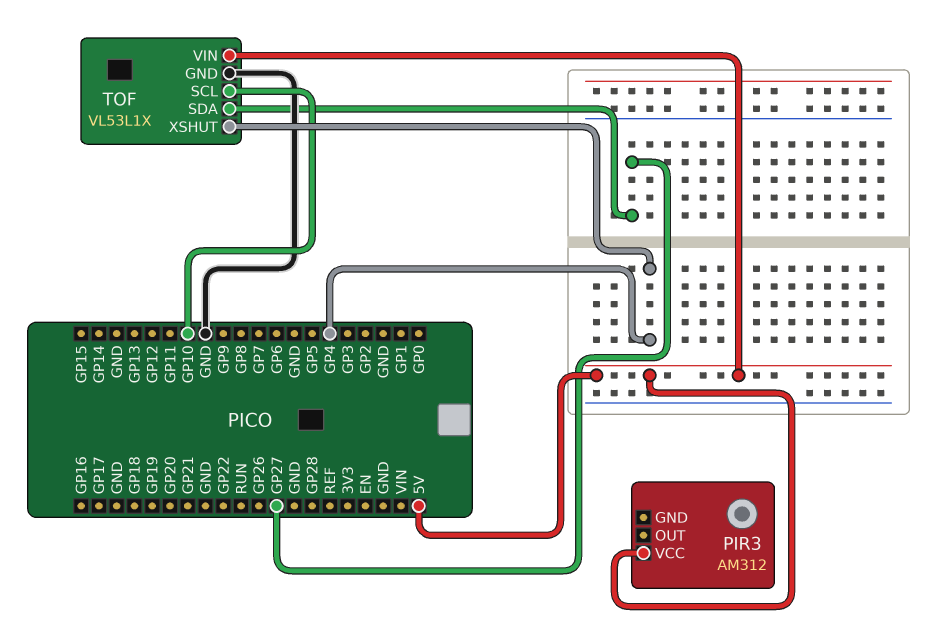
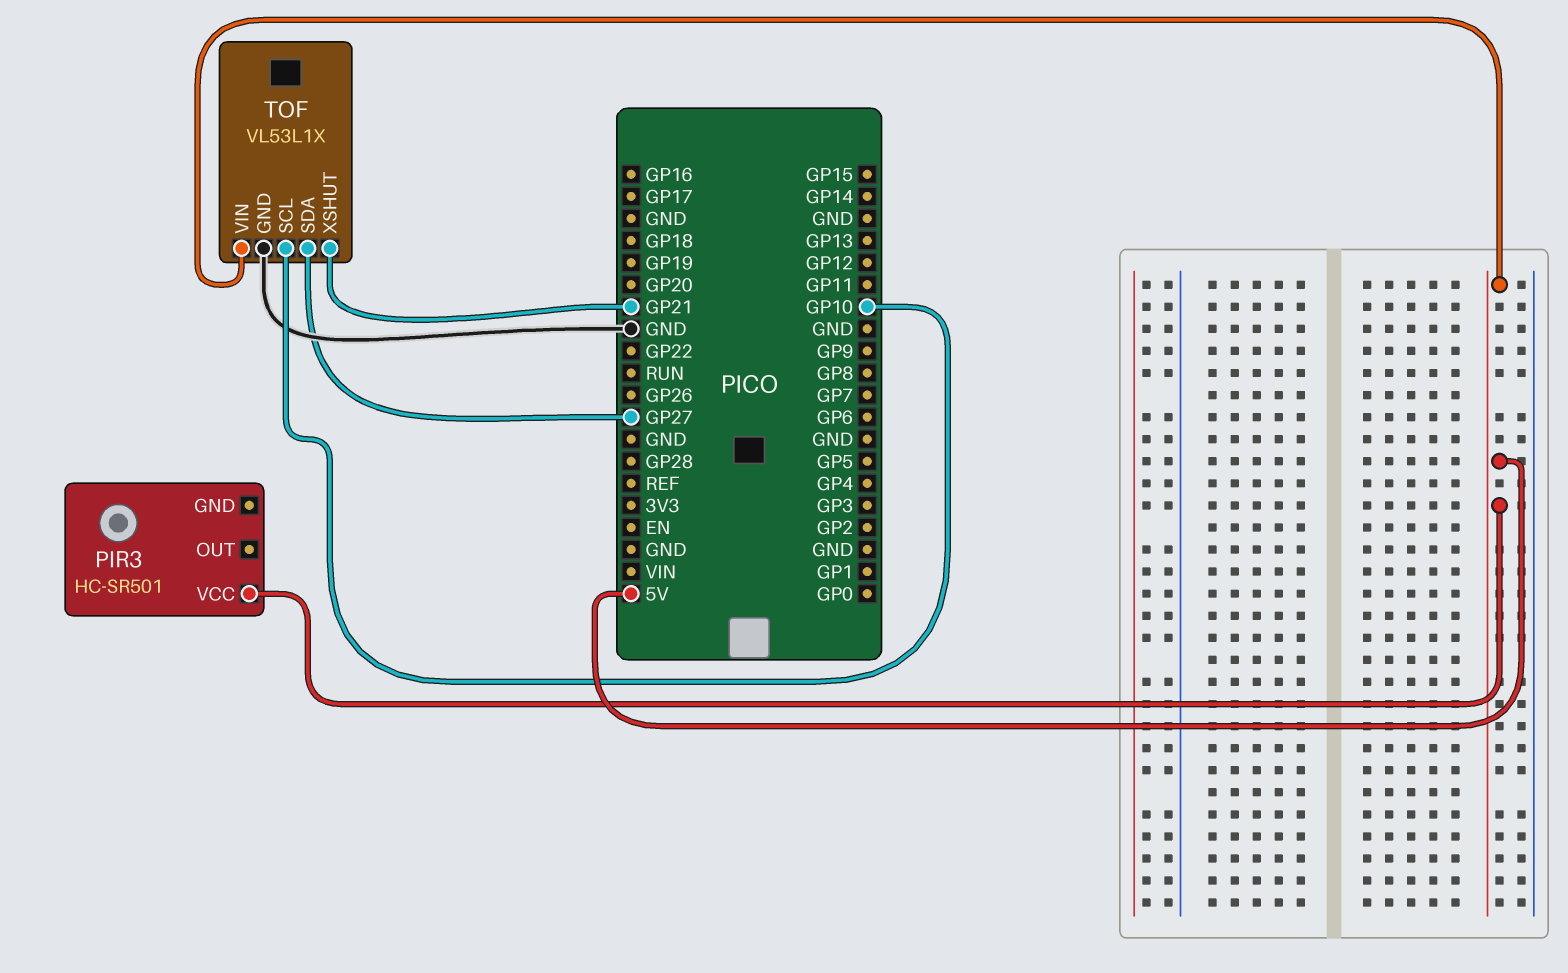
PIR3: AM312 -> HC-SR501
TOF pin XSHUT: GP4 -> GP21

